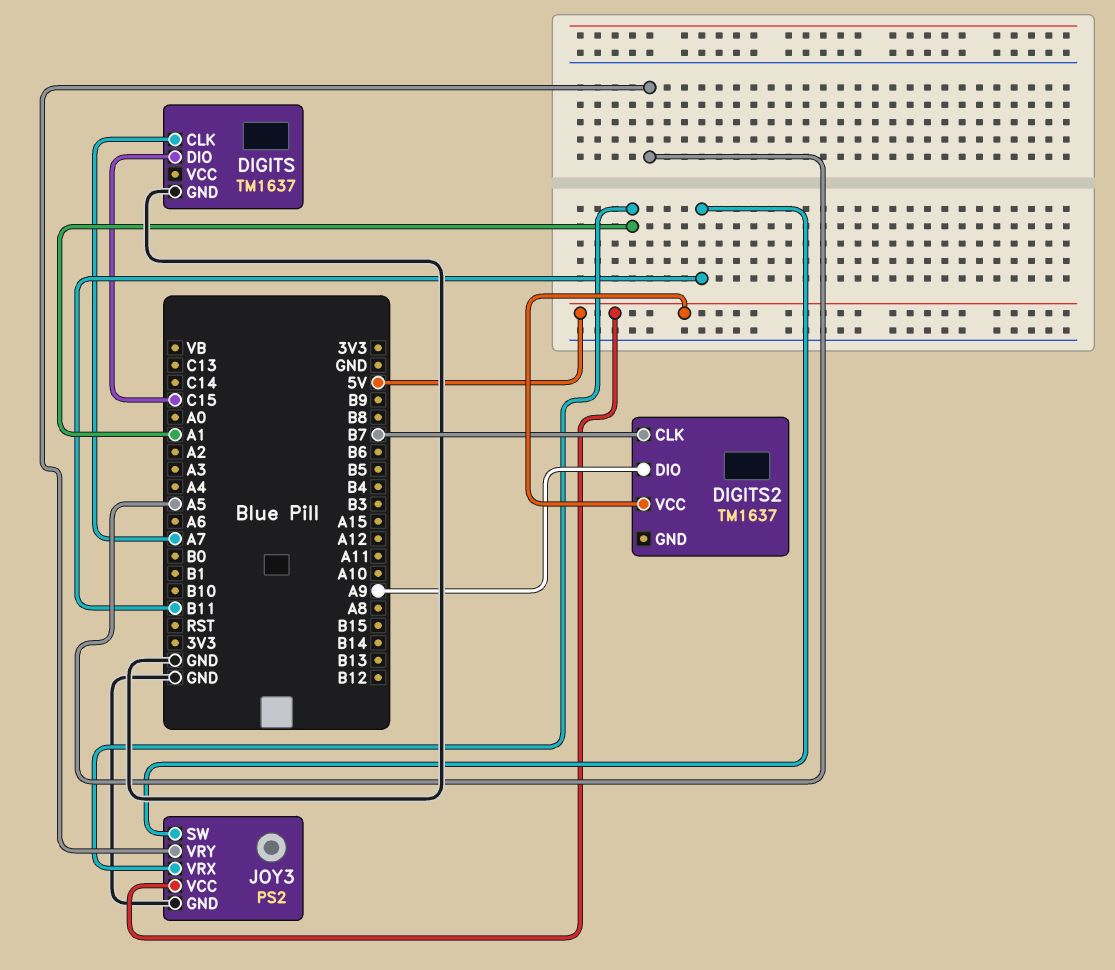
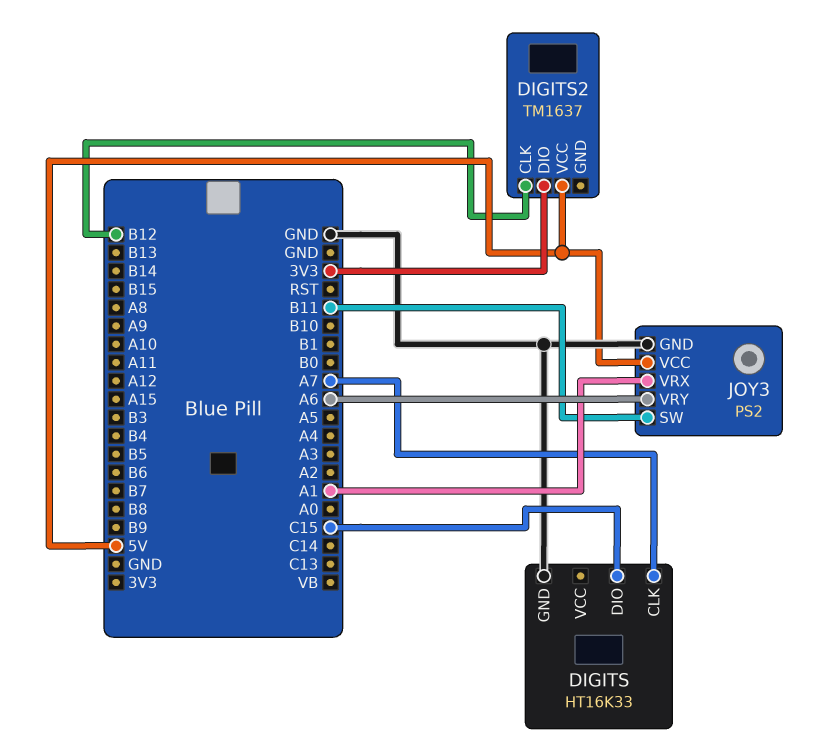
DIGITS: TM1637 -> HT16K33
DIGITS2 pin CLK: B7 -> B12
DIGITS2 pin DIO: A9 -> 3V3
JOY3 pin VRY: A5 -> A6

